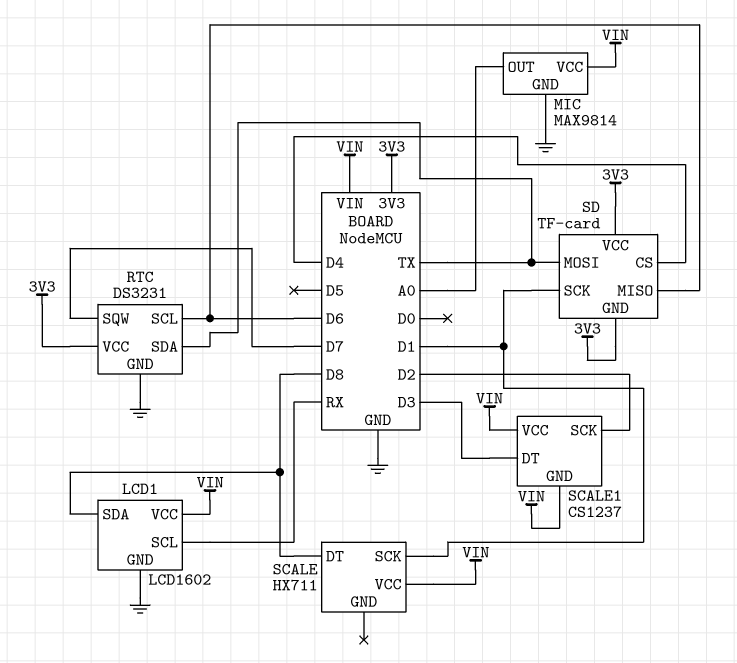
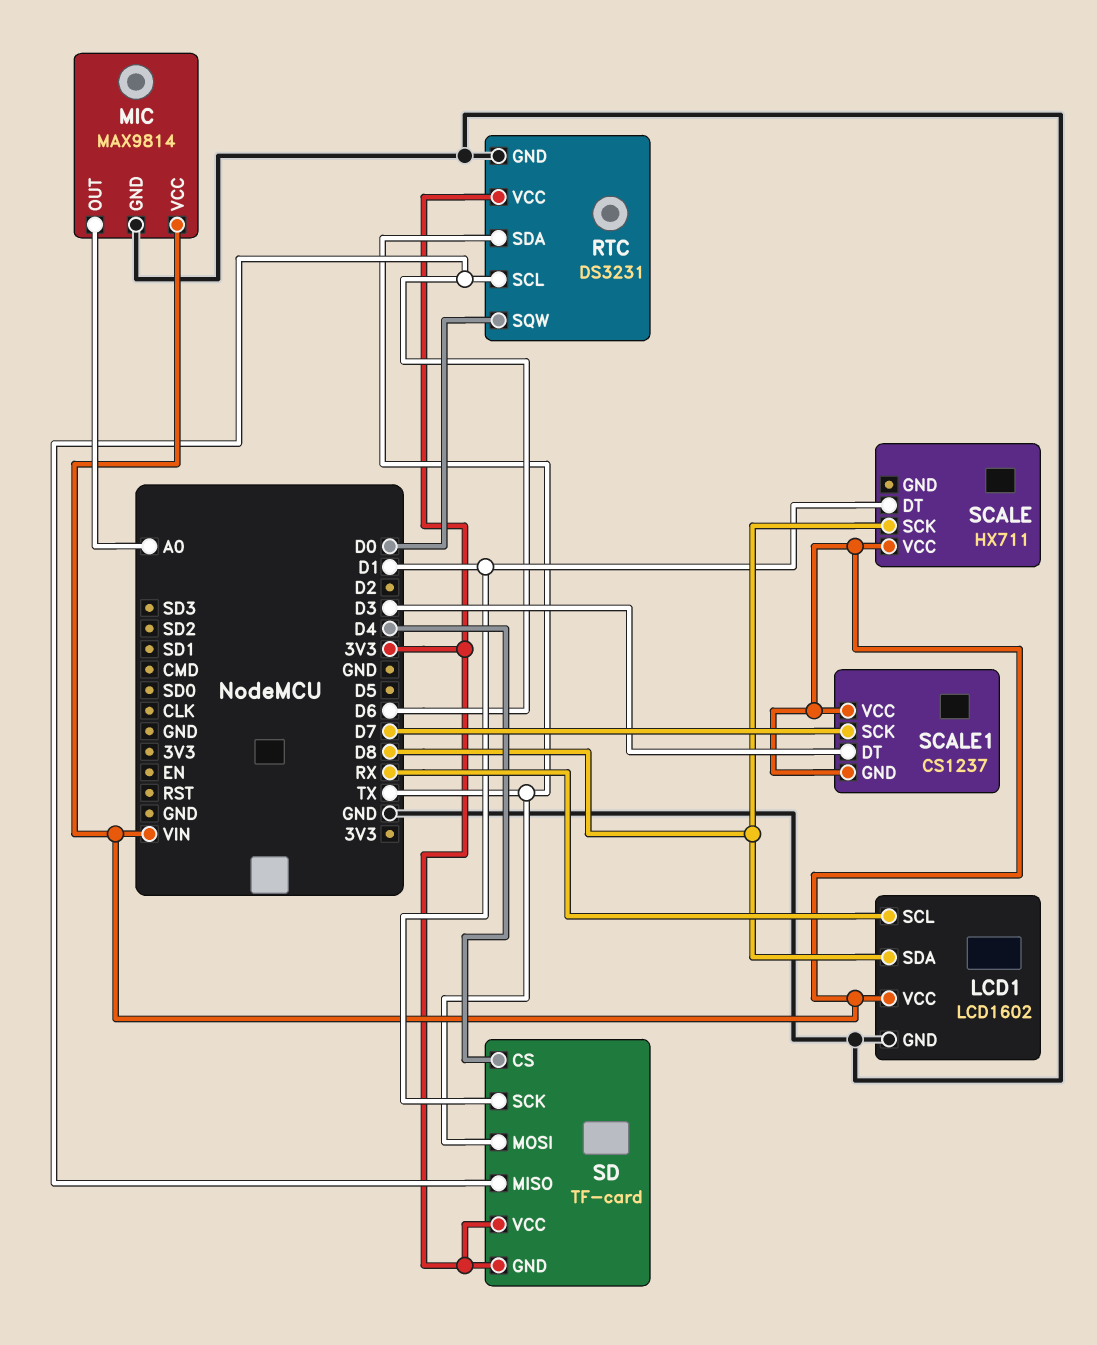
RTC pin SQW: D7 -> D0
SCALE pin DT: D8 -> D1
SCALE pin SCK: D1 -> D8
SCALE1 pin SCK: D2 -> D7

